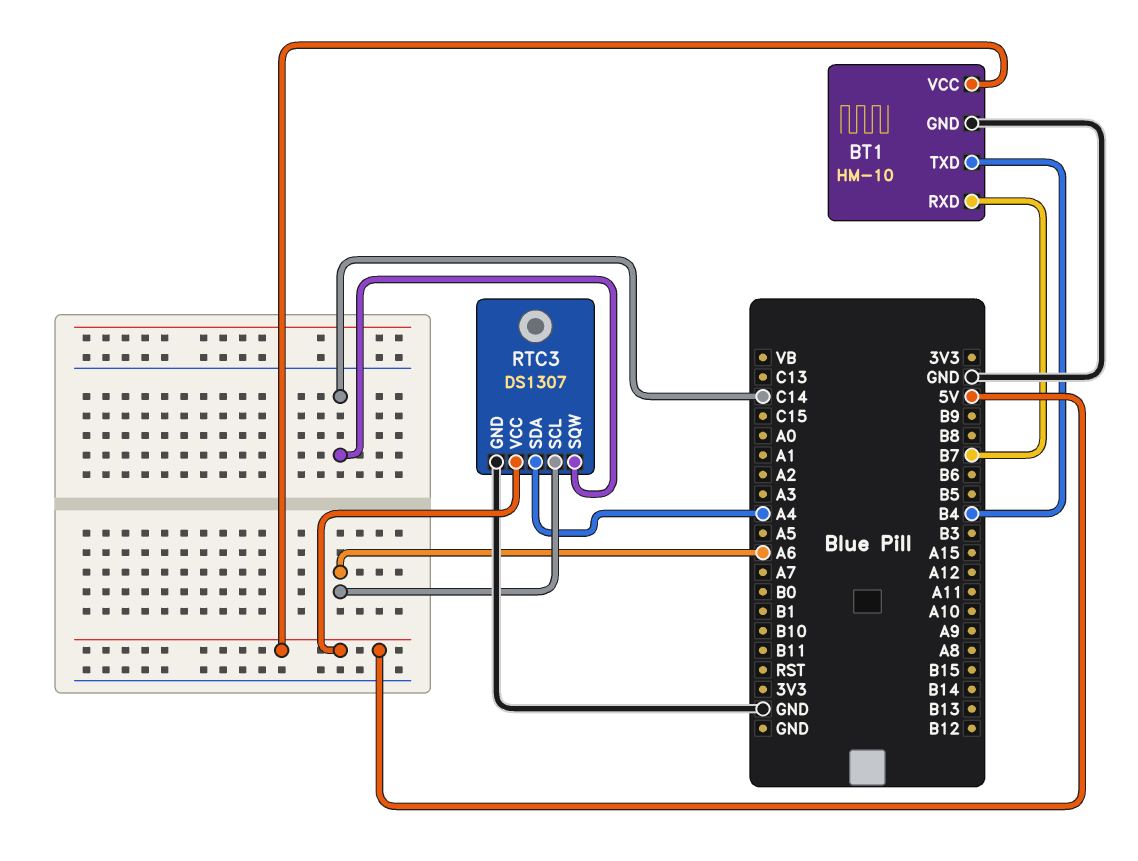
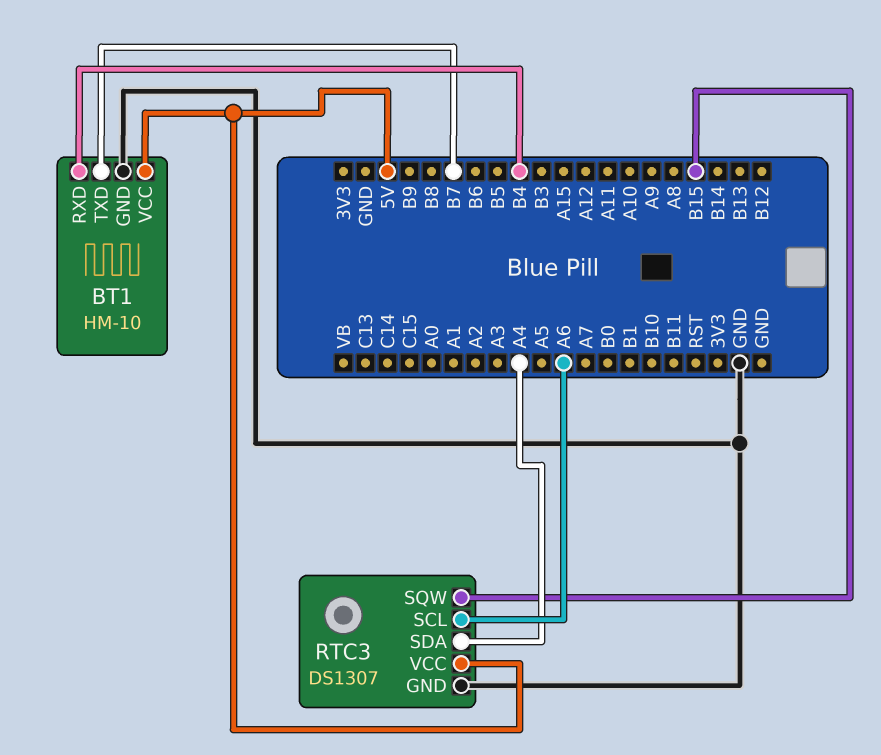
BT1 pin RXD: B7 -> B4
BT1 pin TXD: B4 -> B7
RTC3 pin SQW: C14 -> B15

